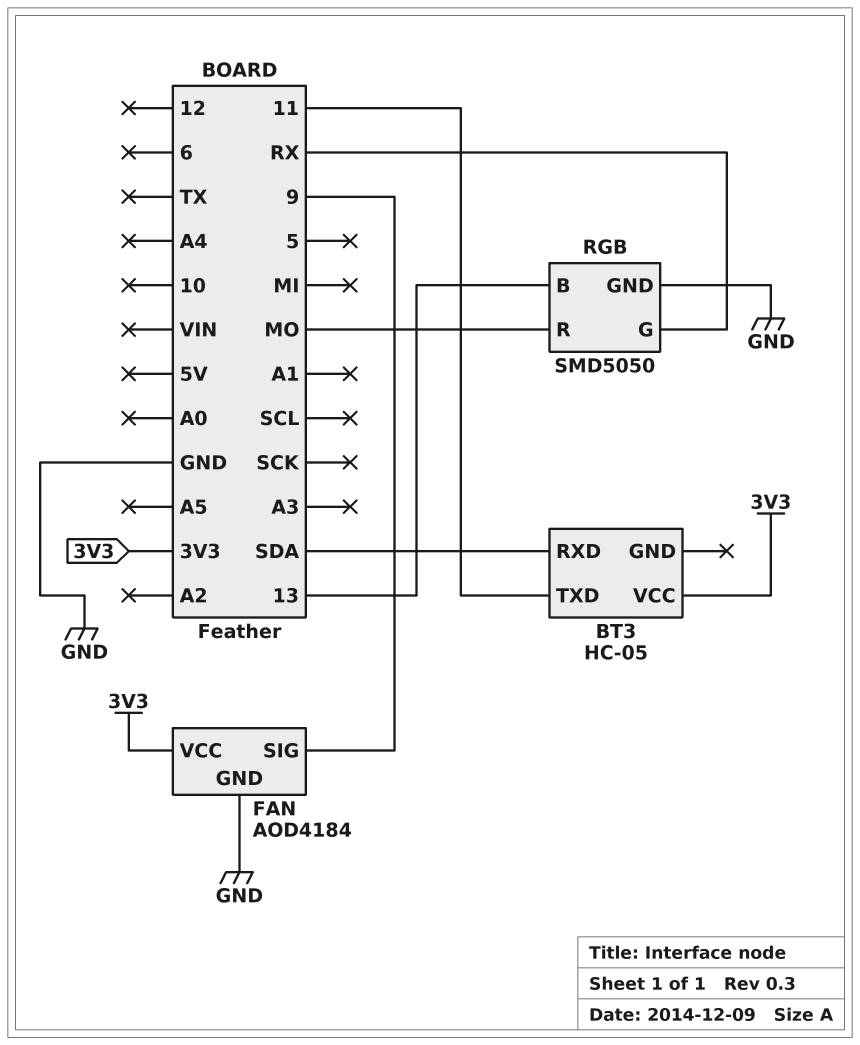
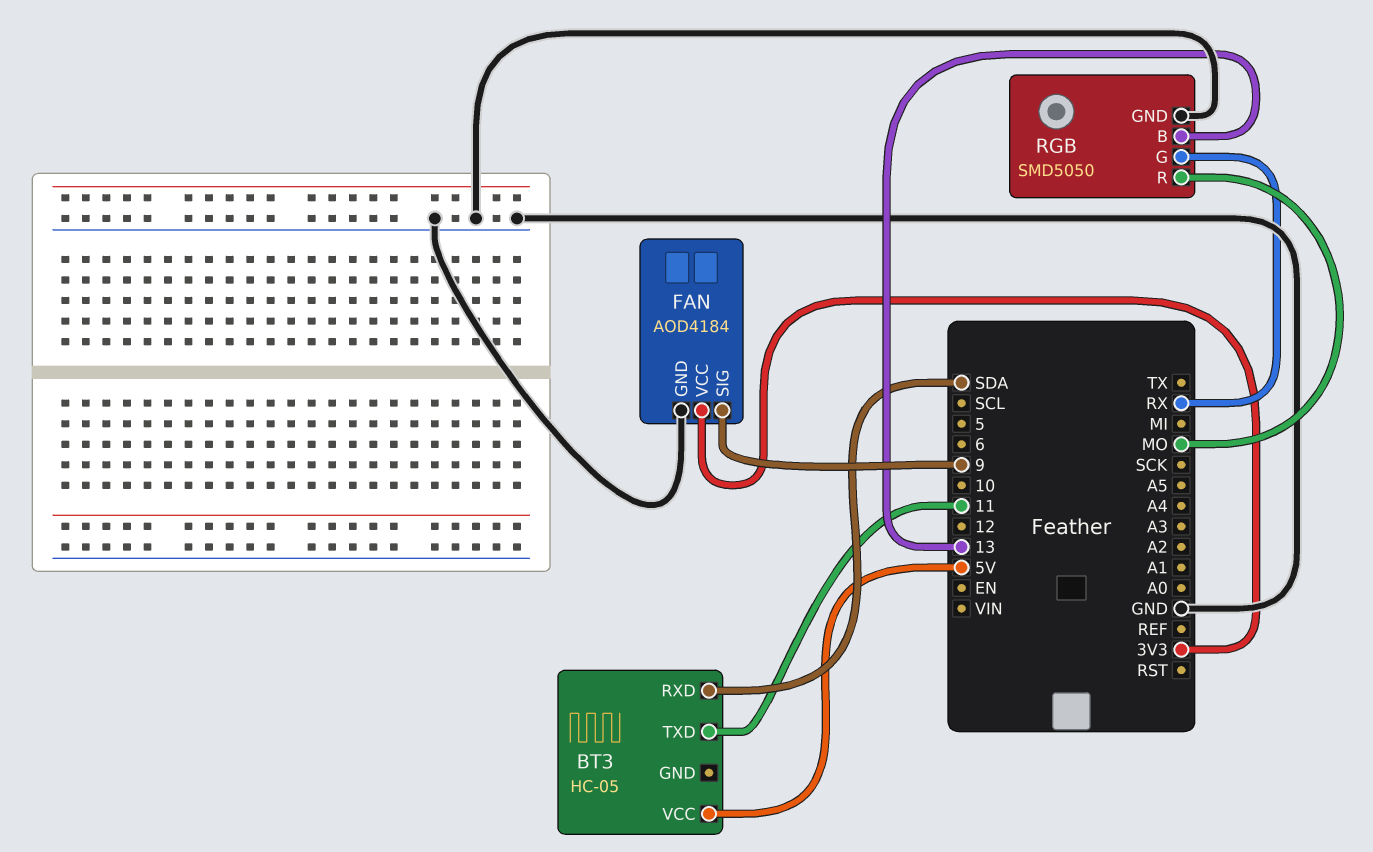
BT3 pin VCC: 3V3 -> 5V

